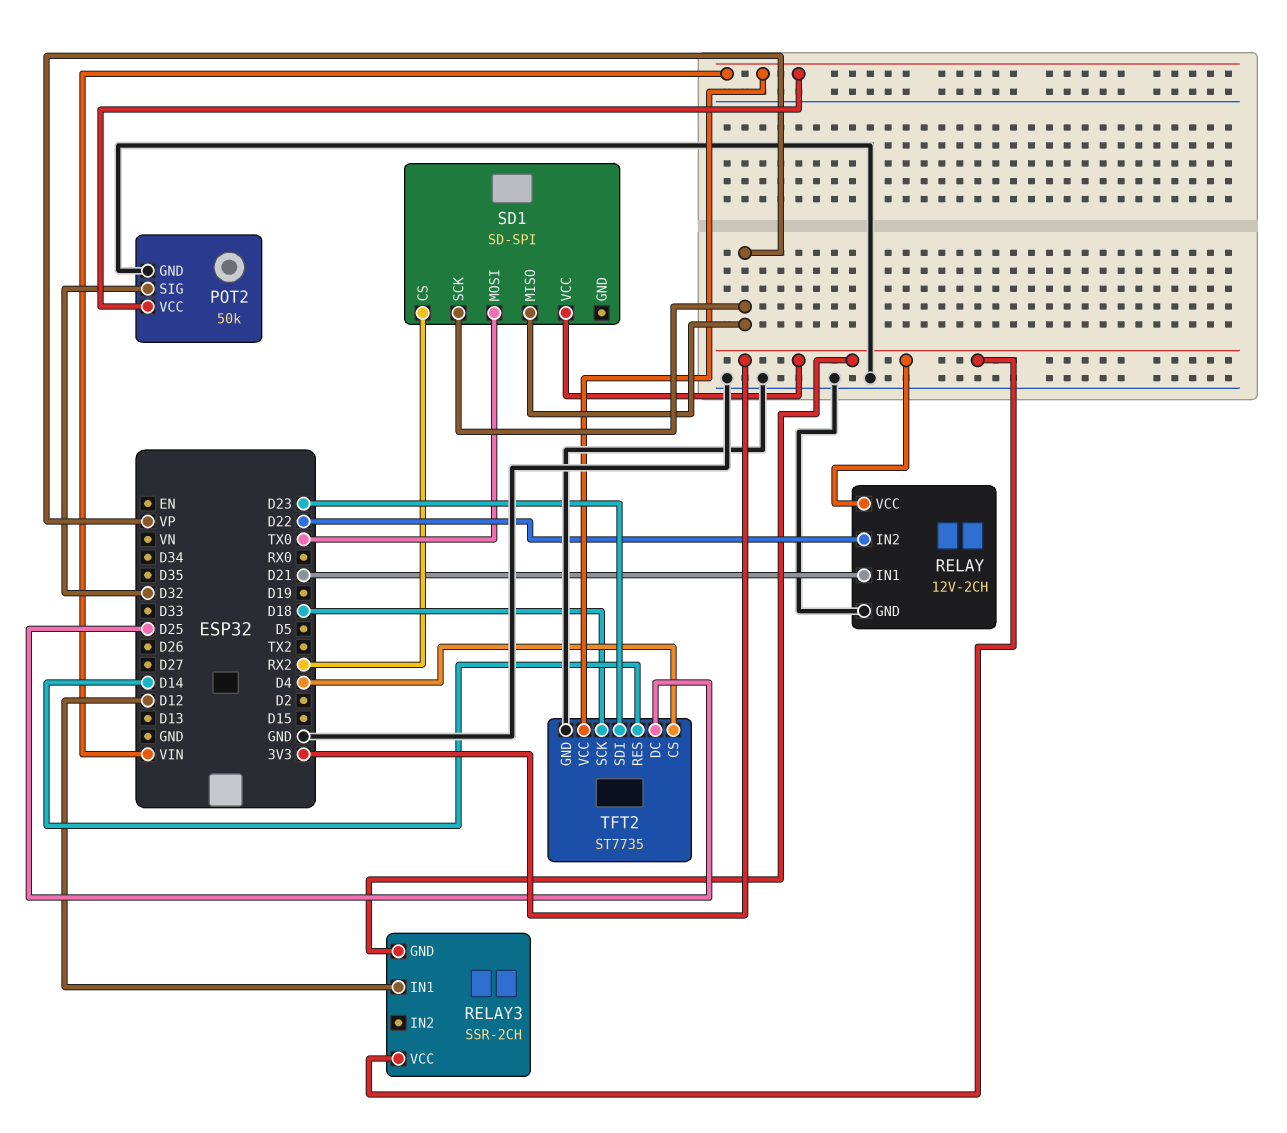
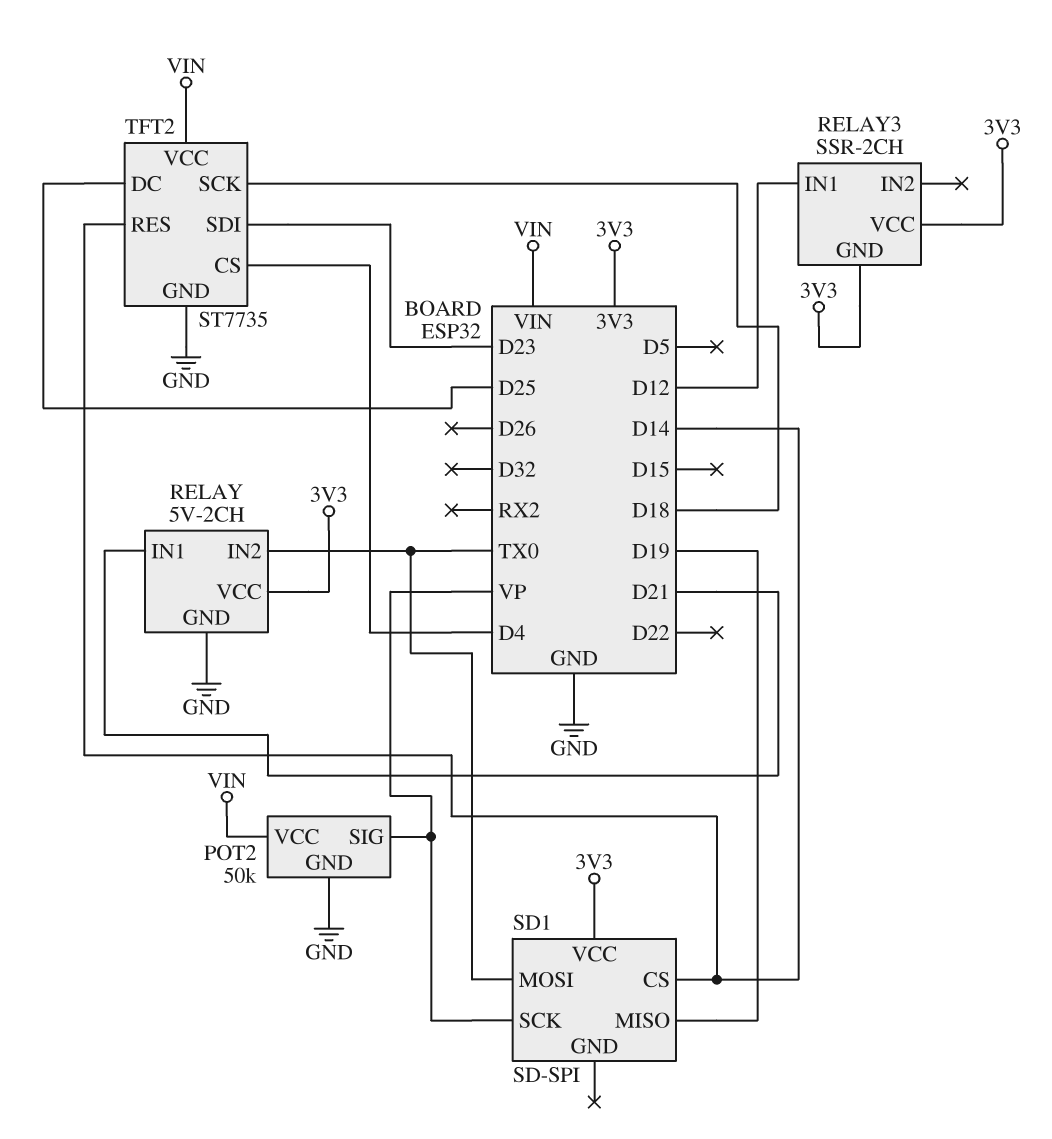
POT2 pin SIG: D32 -> VP
RELAY: 12V-2CH -> 5V-2CH
RELAY pin IN2: D22 -> TX0
SD1 pin CS: RX2 -> D14
SD1 pin MISO: VP -> D19

